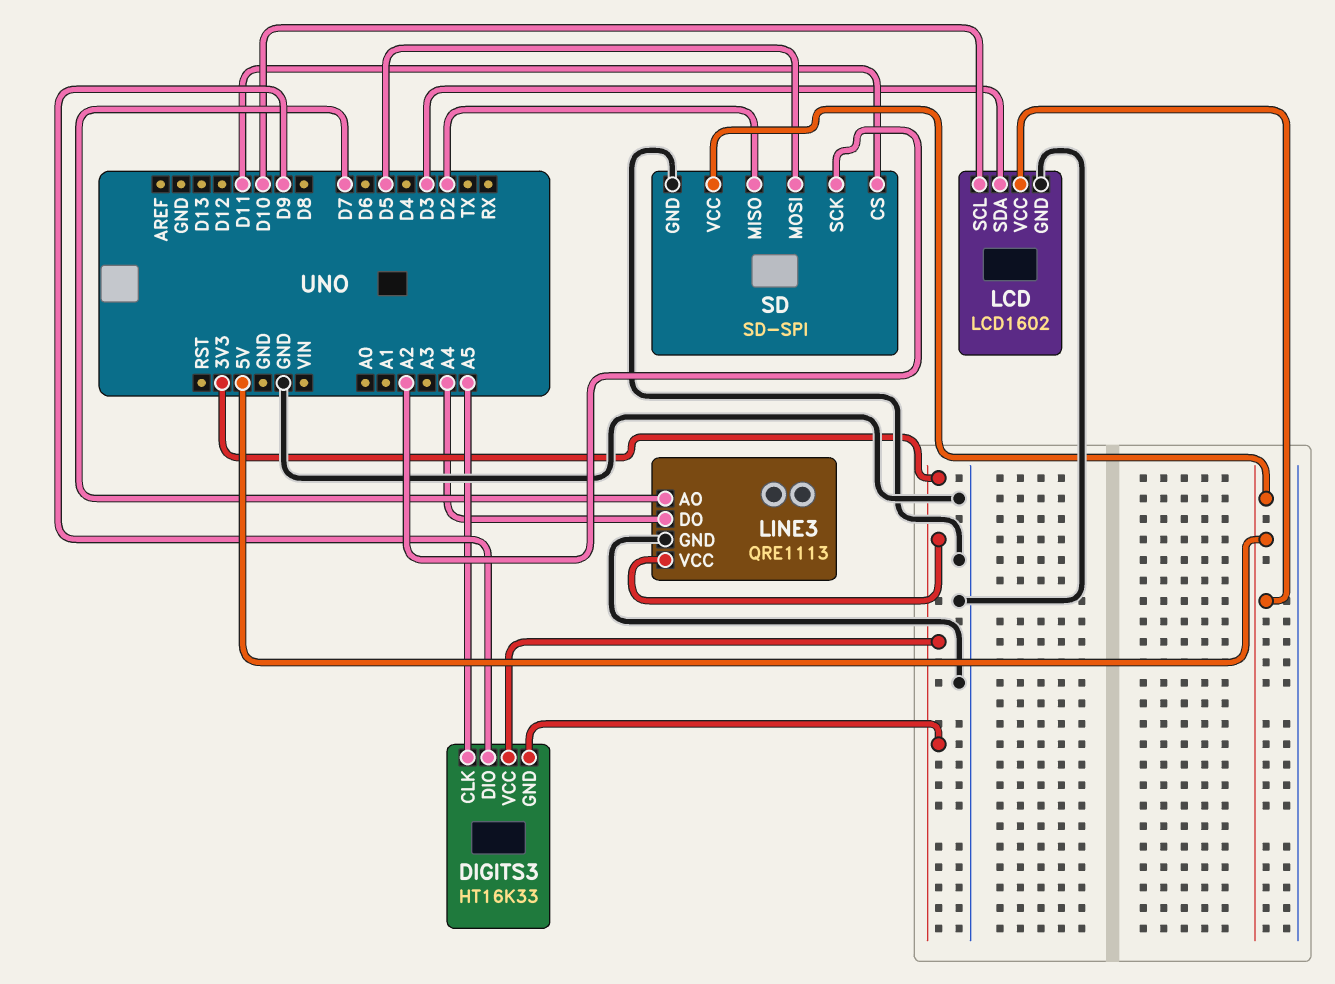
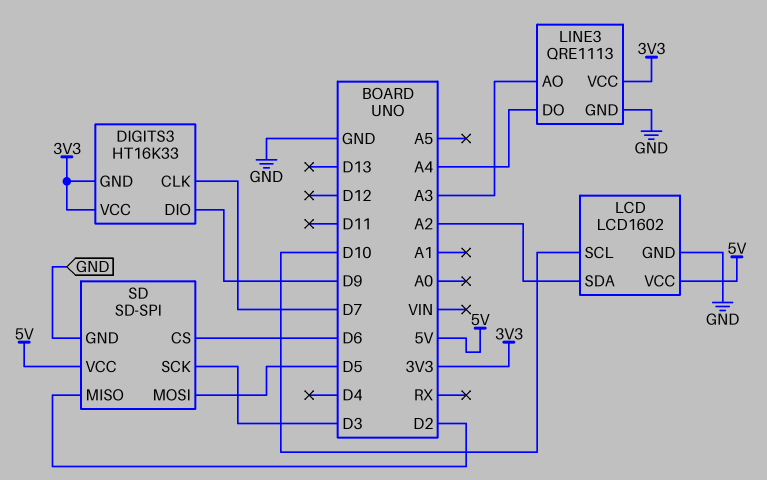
DIGITS3 pin CLK: A5 -> D7
LCD pin SDA: D3 -> A2
LINE3 pin AO: D7 -> A3
SD pin CS: D11 -> D6
SD pin SCK: A2 -> D3

